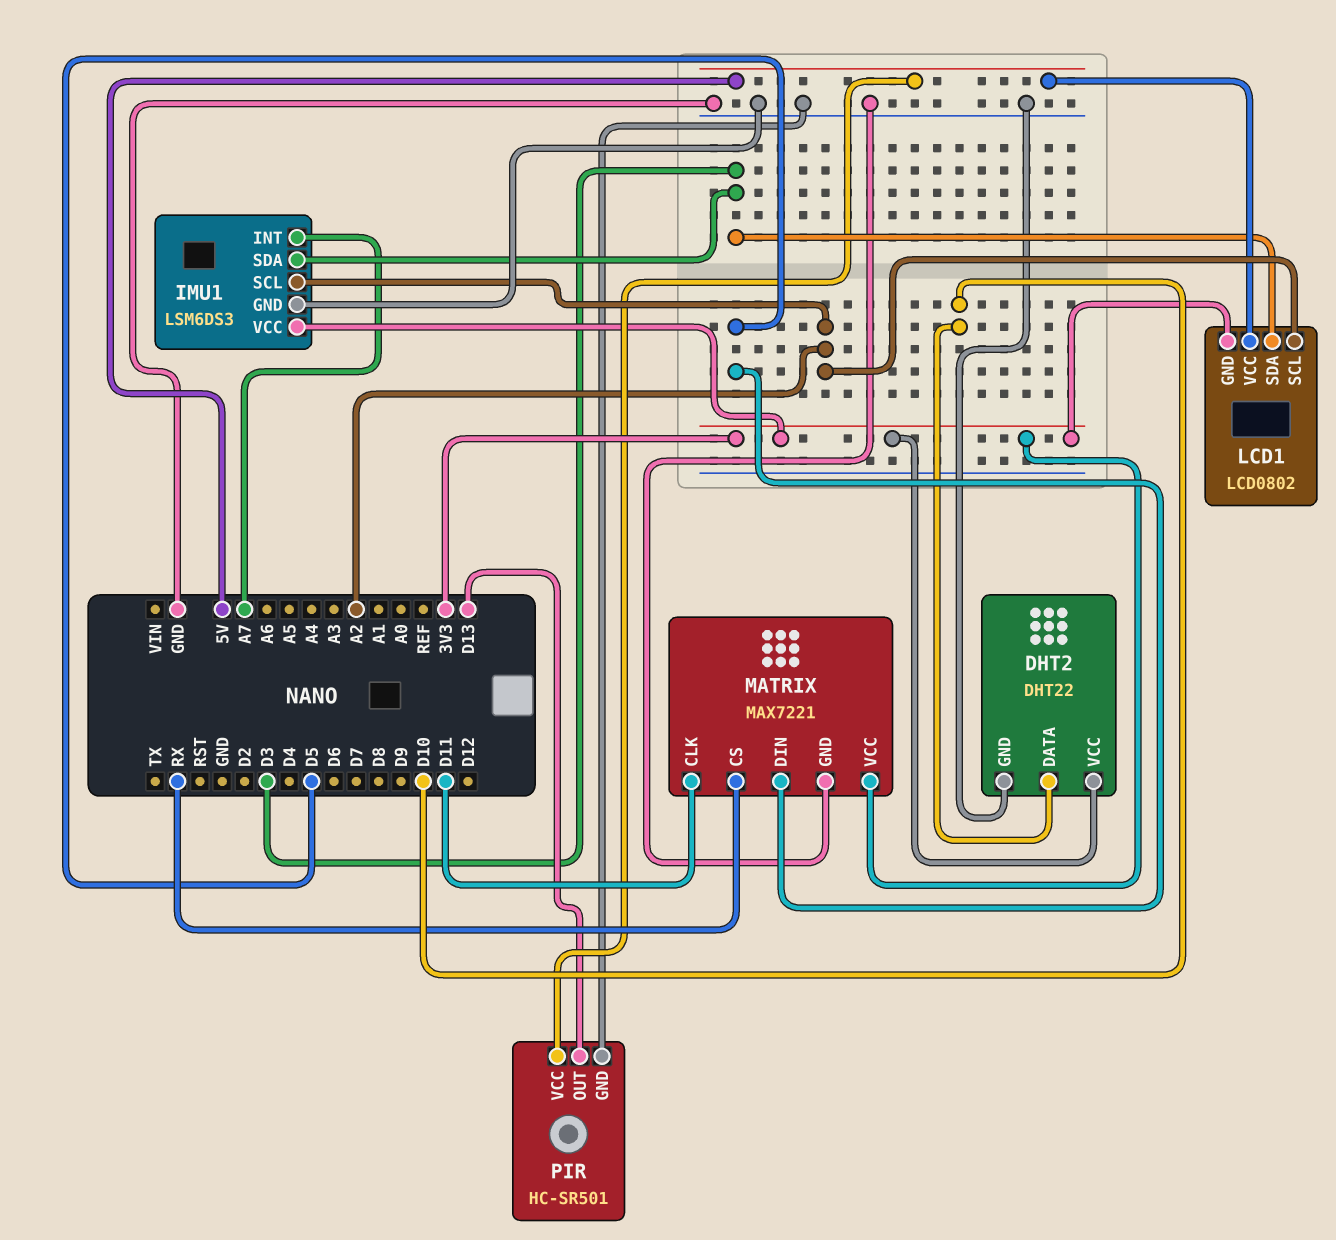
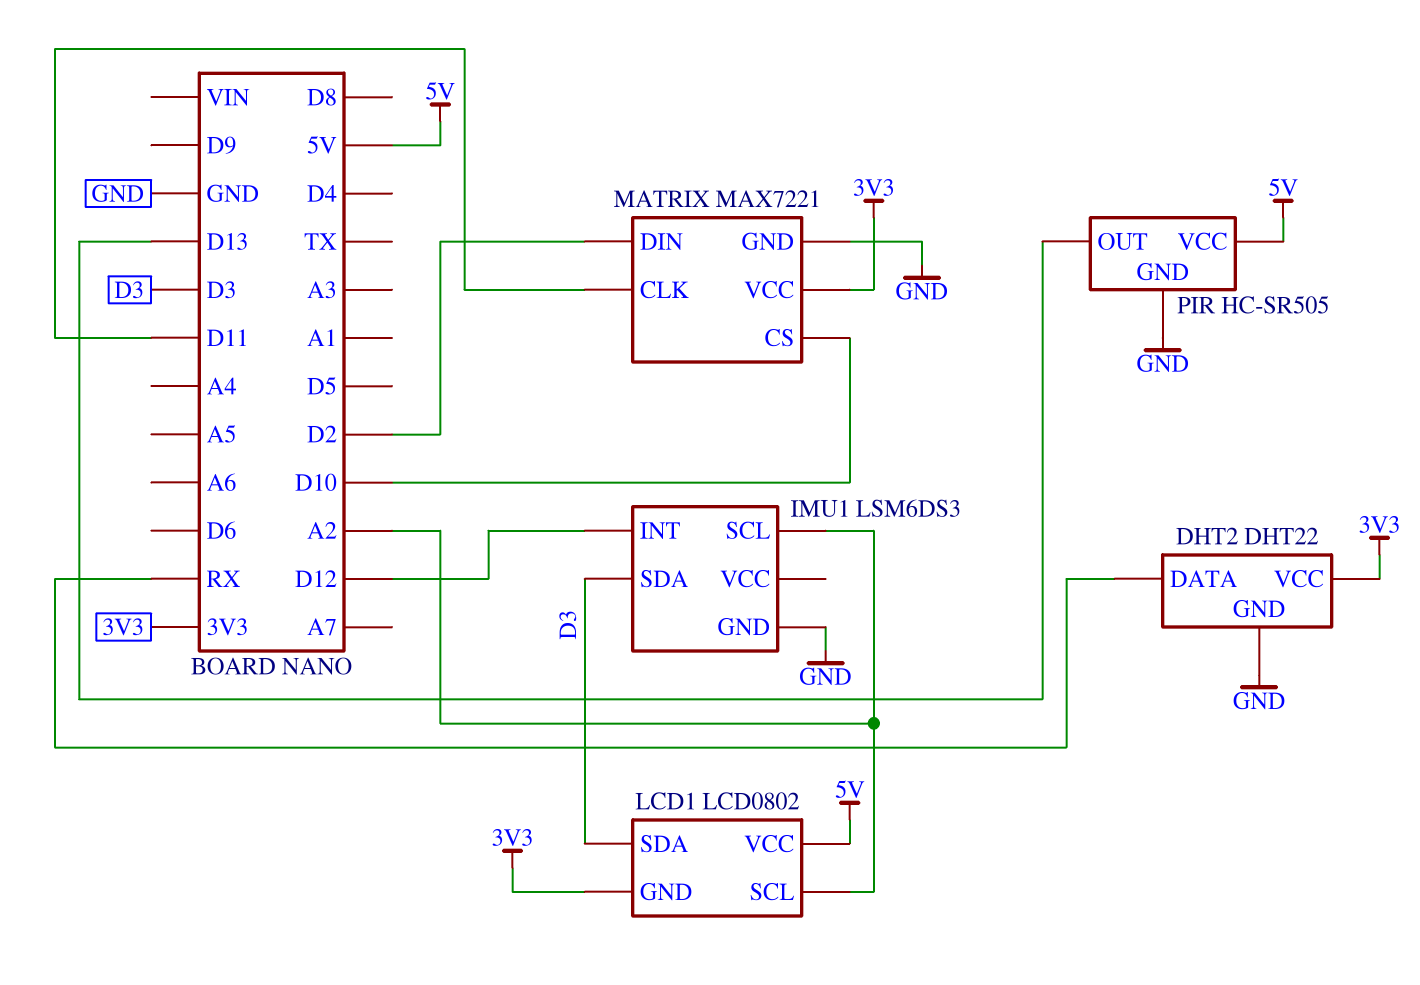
DHT2 pin DATA: D10 -> RX
IMU1 pin INT: A7 -> D12
IMU1 pin VCC: 3V3 -> none
MATRIX pin CS: RX -> D10
MATRIX pin DIN: D5 -> D2
PIR: HC-SR501 -> HC-SR505

